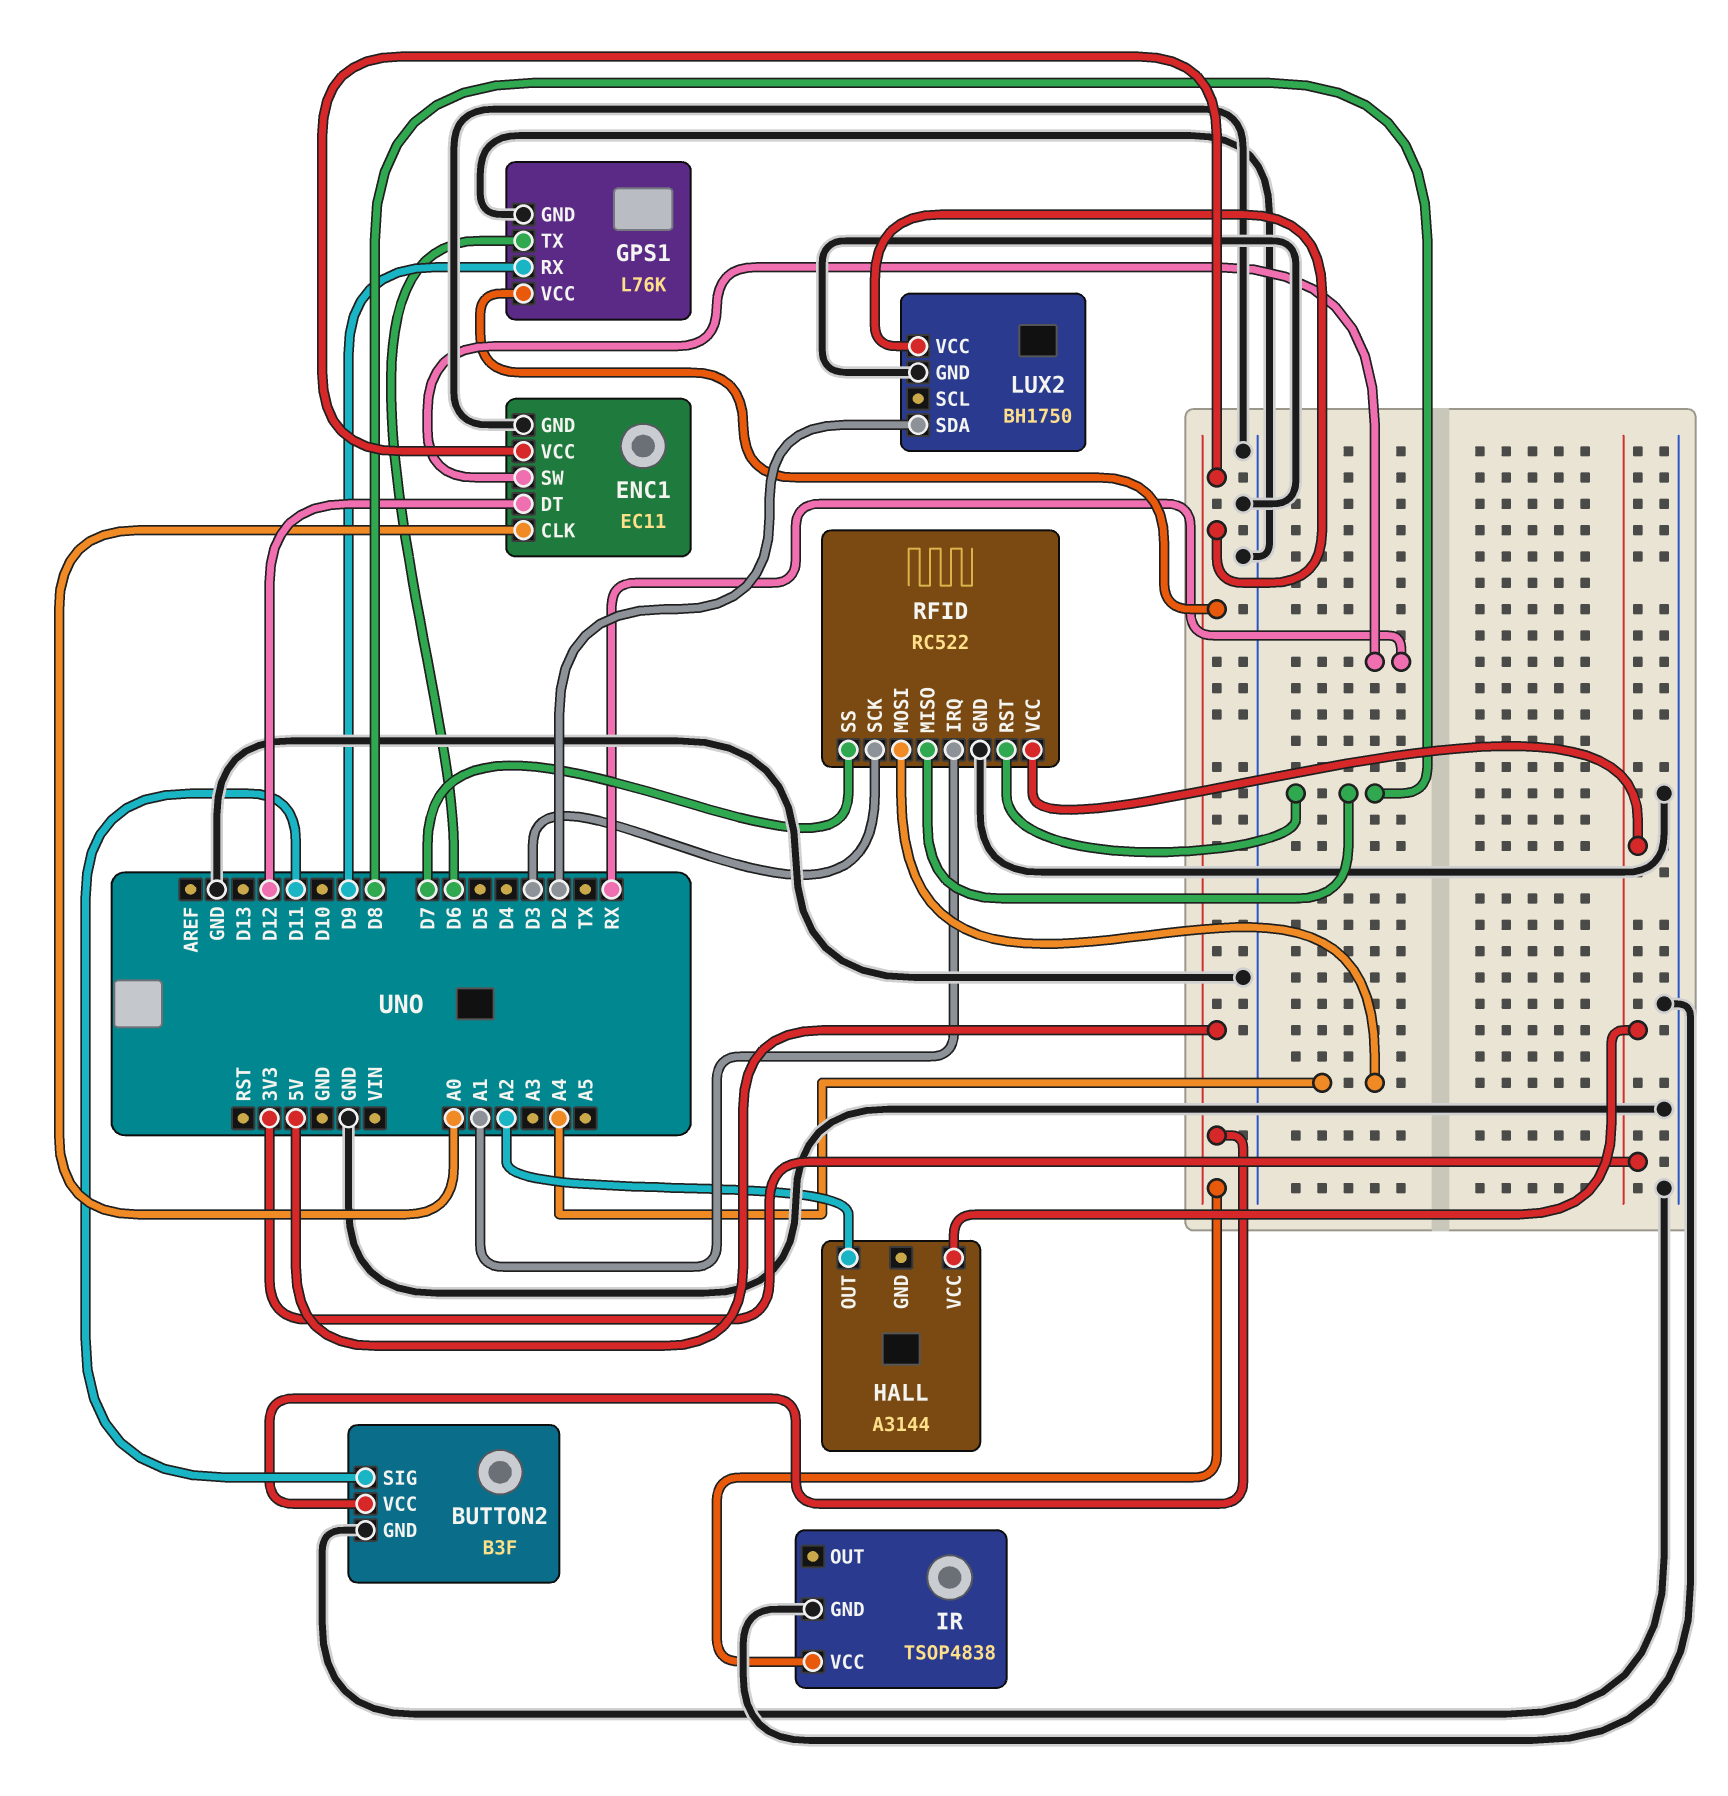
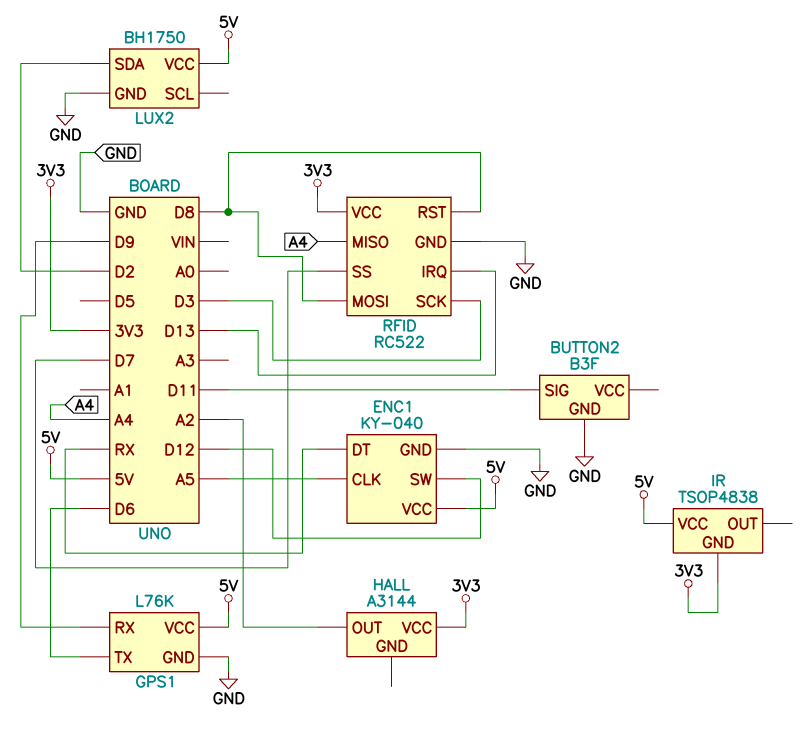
BUTTON2 pin VCC: 5V -> none
ENC1: EC11 -> KY-040
ENC1 pin CLK: A0 -> A5
ENC1 pin DT: D12 -> RX
ENC1 pin SW: RX -> D12
IR pin GND: GND -> 3V3
RFID pin IRQ: A1 -> D13
RFID pin MISO: D8 -> A4
RFID pin MOSI: A4 -> D8

